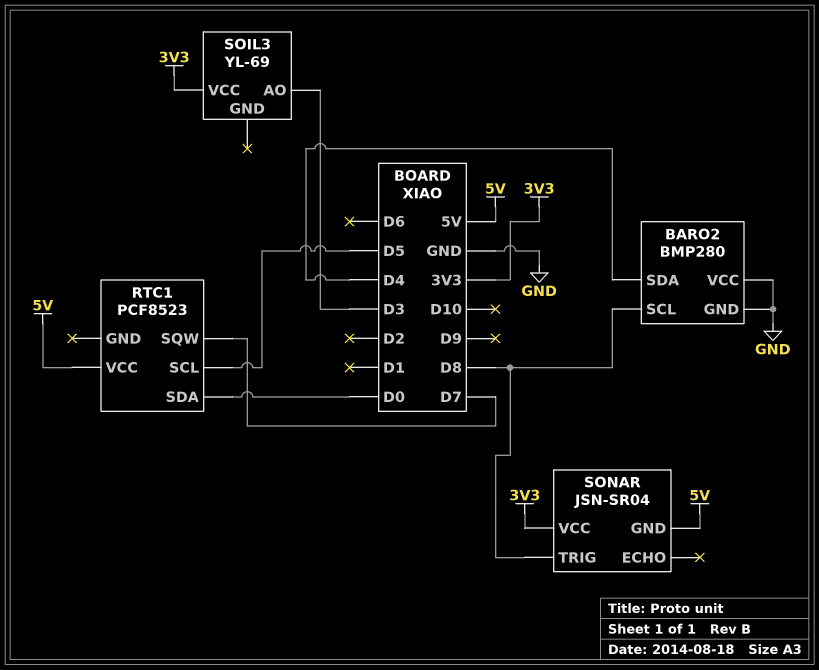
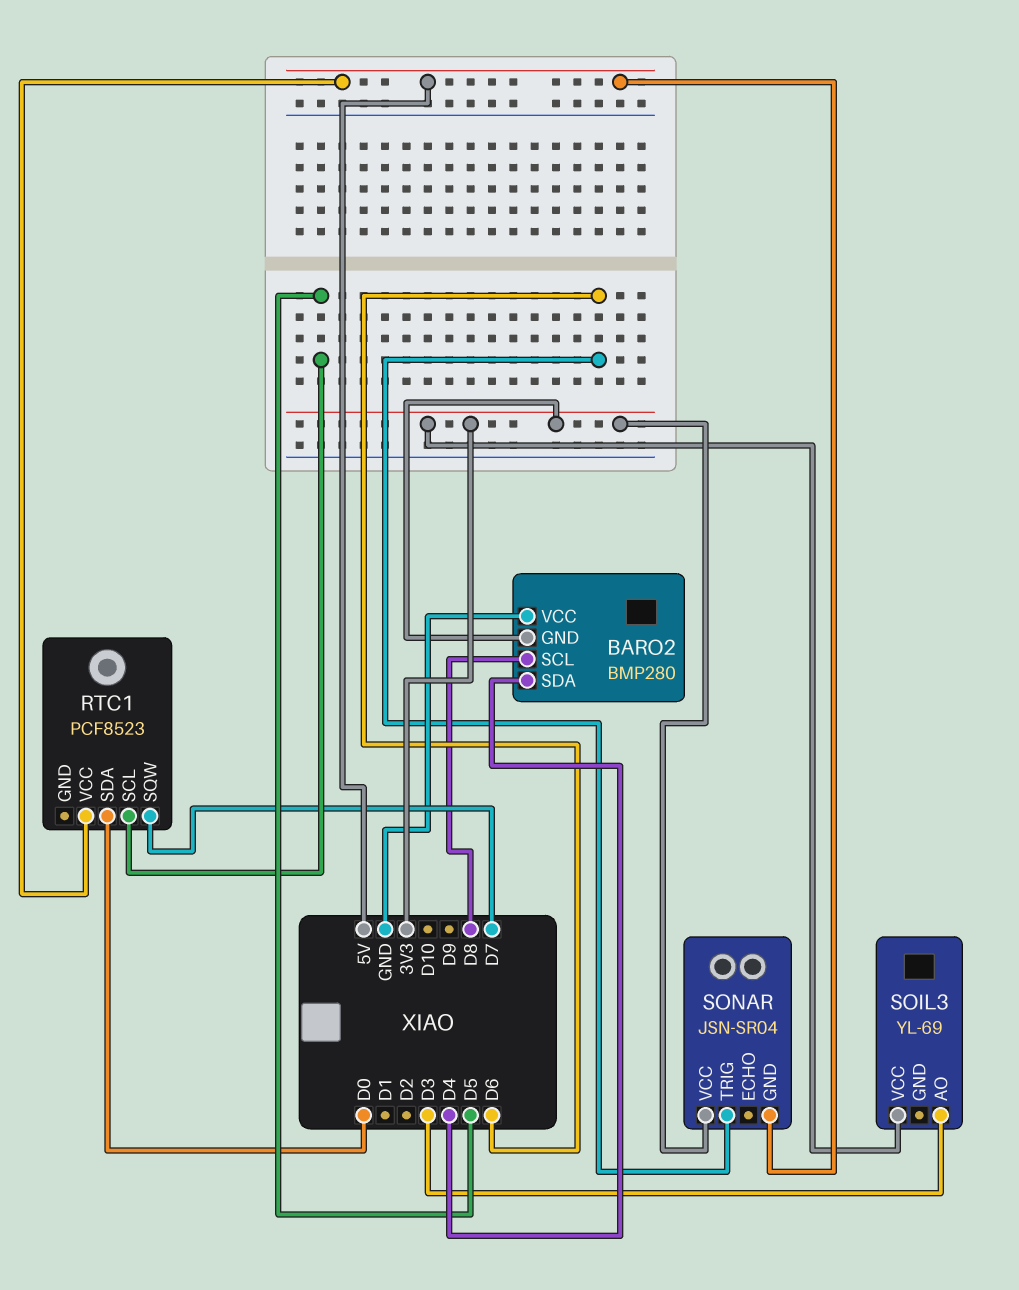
BARO2 pin GND: GND -> 3V3
SONAR pin TRIG: D8 -> D6

